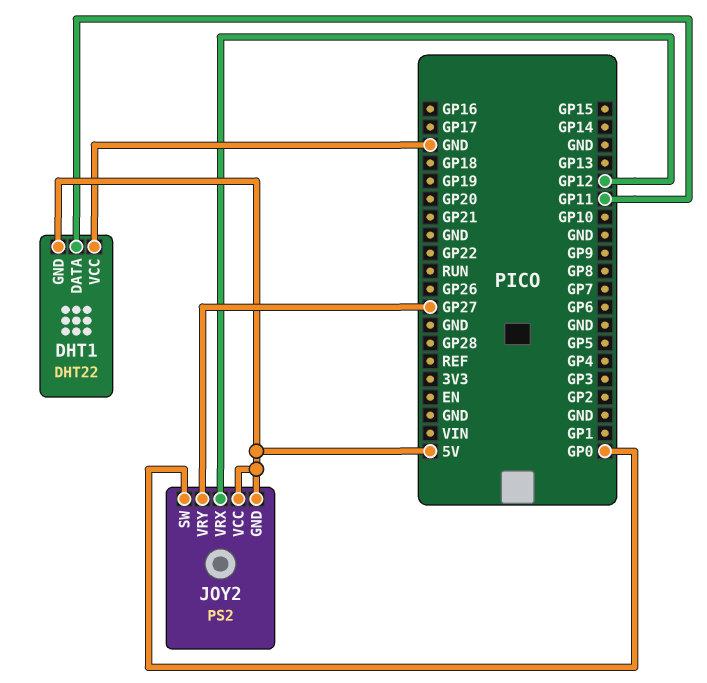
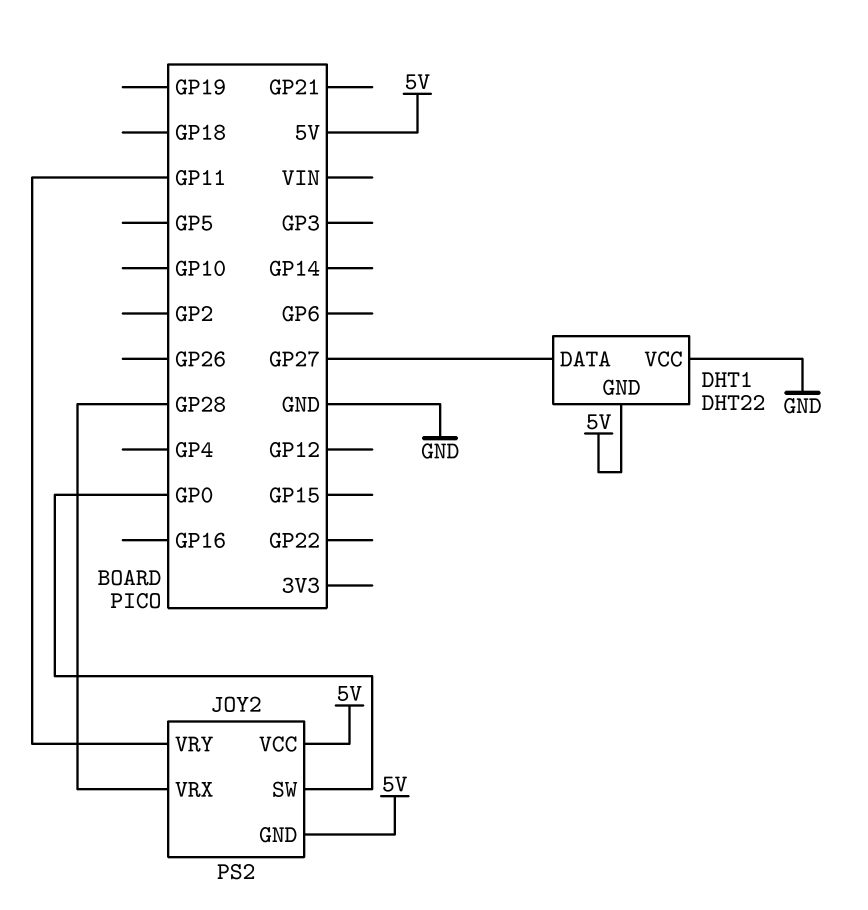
DHT1 pin DATA: GP11 -> GP27
JOY2 pin VRX: GP12 -> GP28
JOY2 pin VRY: GP27 -> GP11

